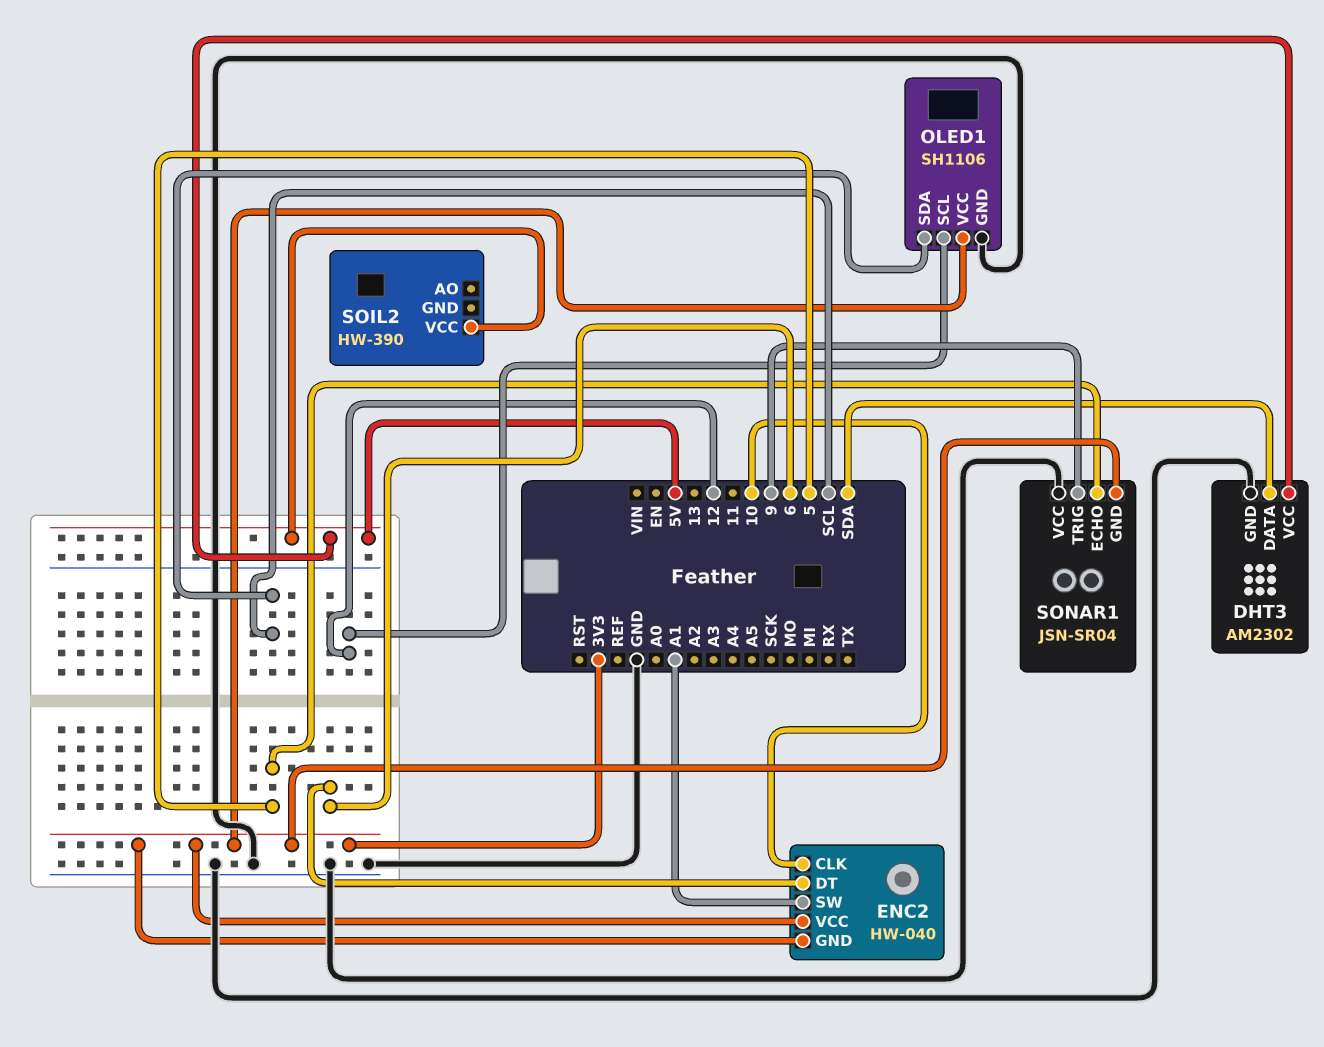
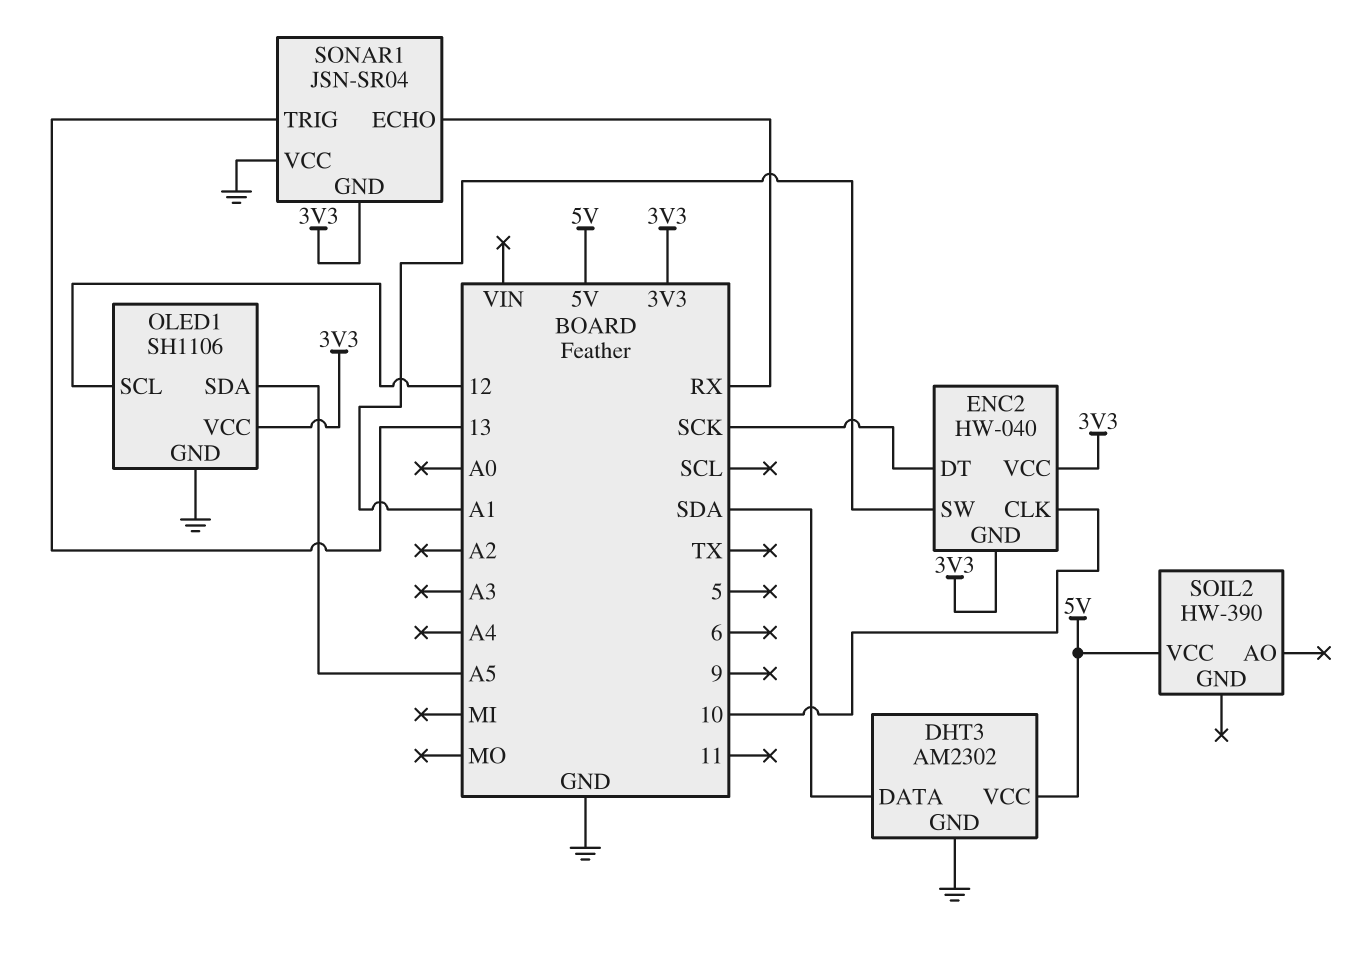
ENC2 pin DT: 6 -> SCK
OLED1 pin SDA: SCL -> A5
SONAR1 pin ECHO: 5 -> RX
SONAR1 pin TRIG: 9 -> 13

